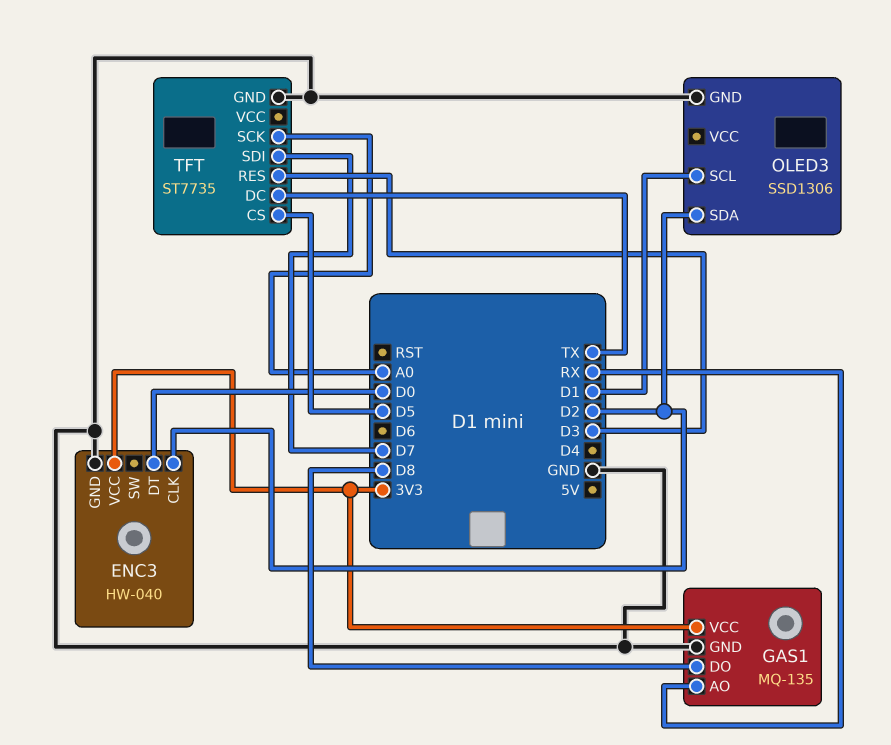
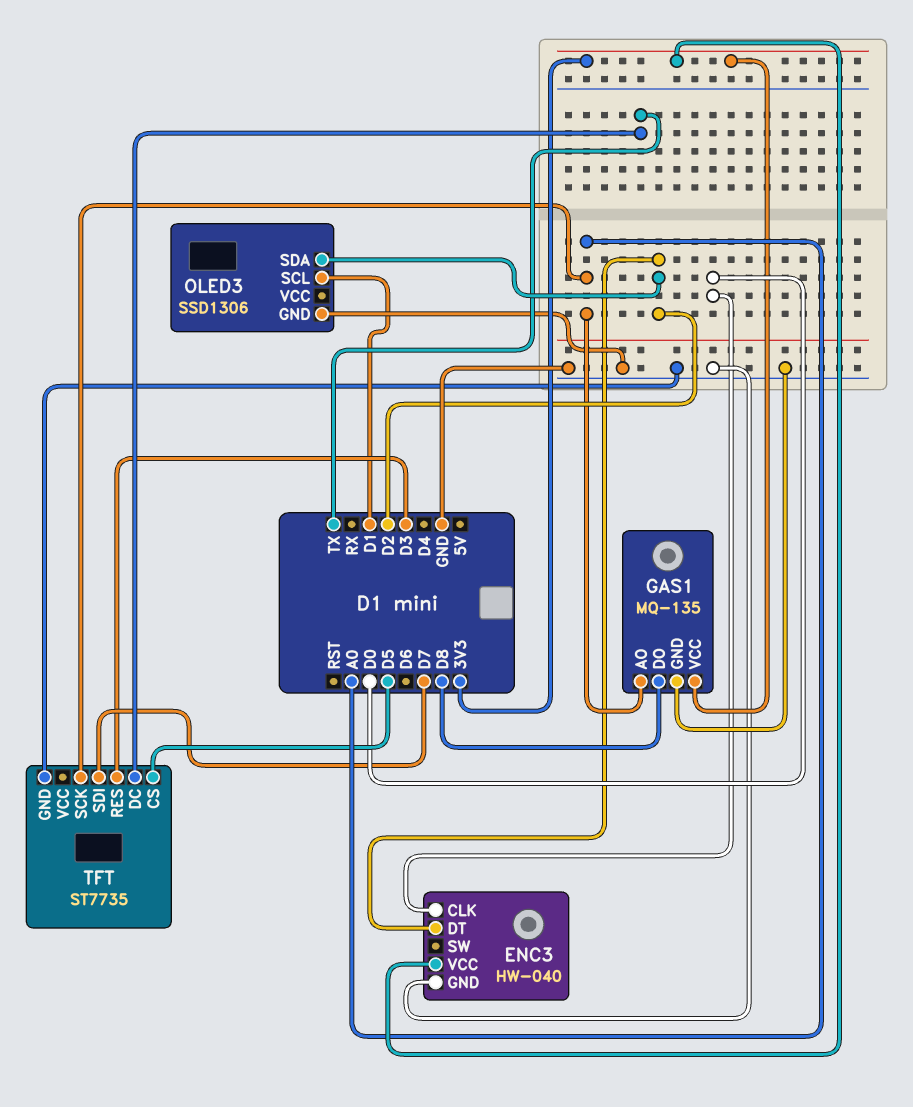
ENC3 pin CLK: D2 -> D0
ENC3 pin DT: D0 -> D2
GAS1 pin AO: RX -> A0

